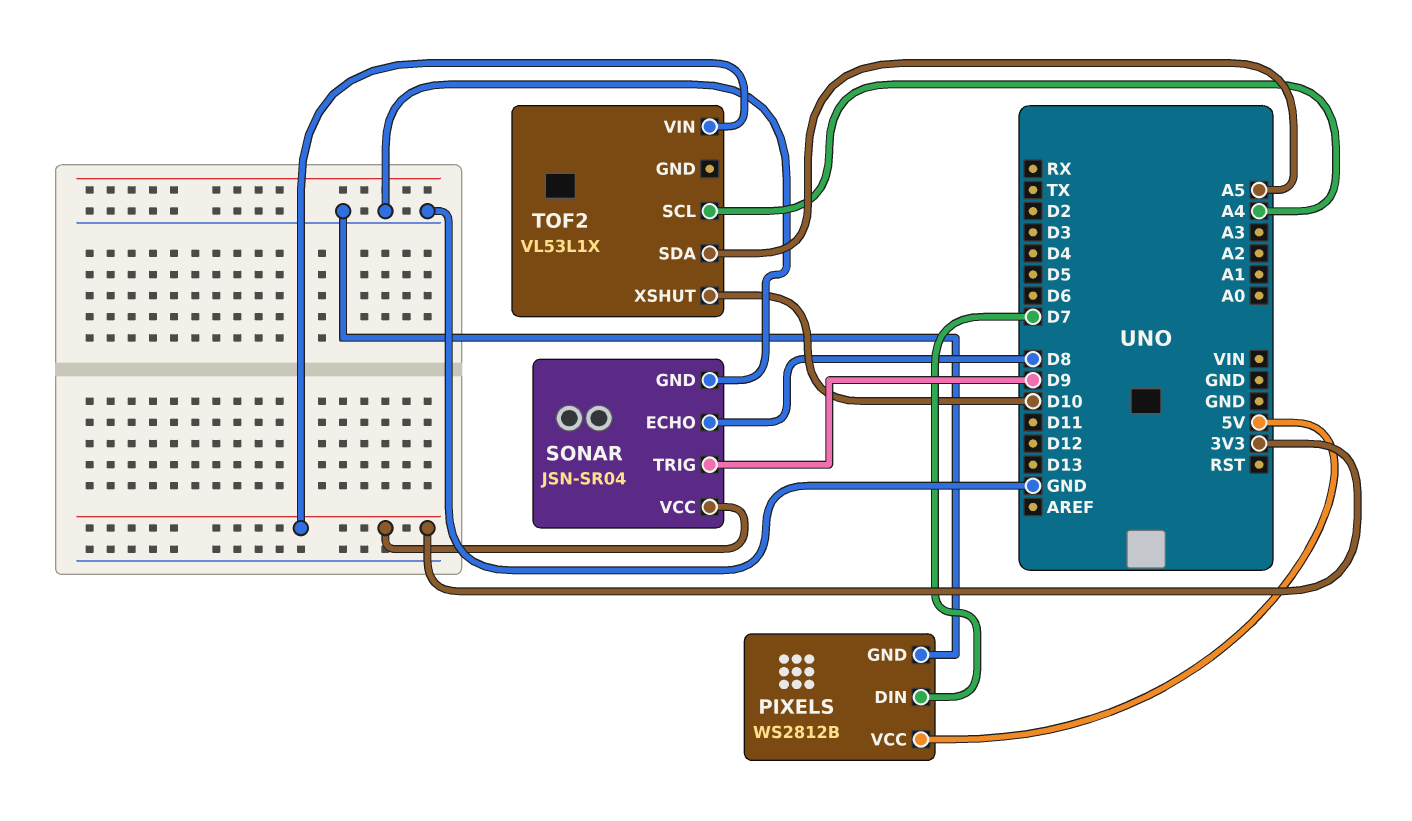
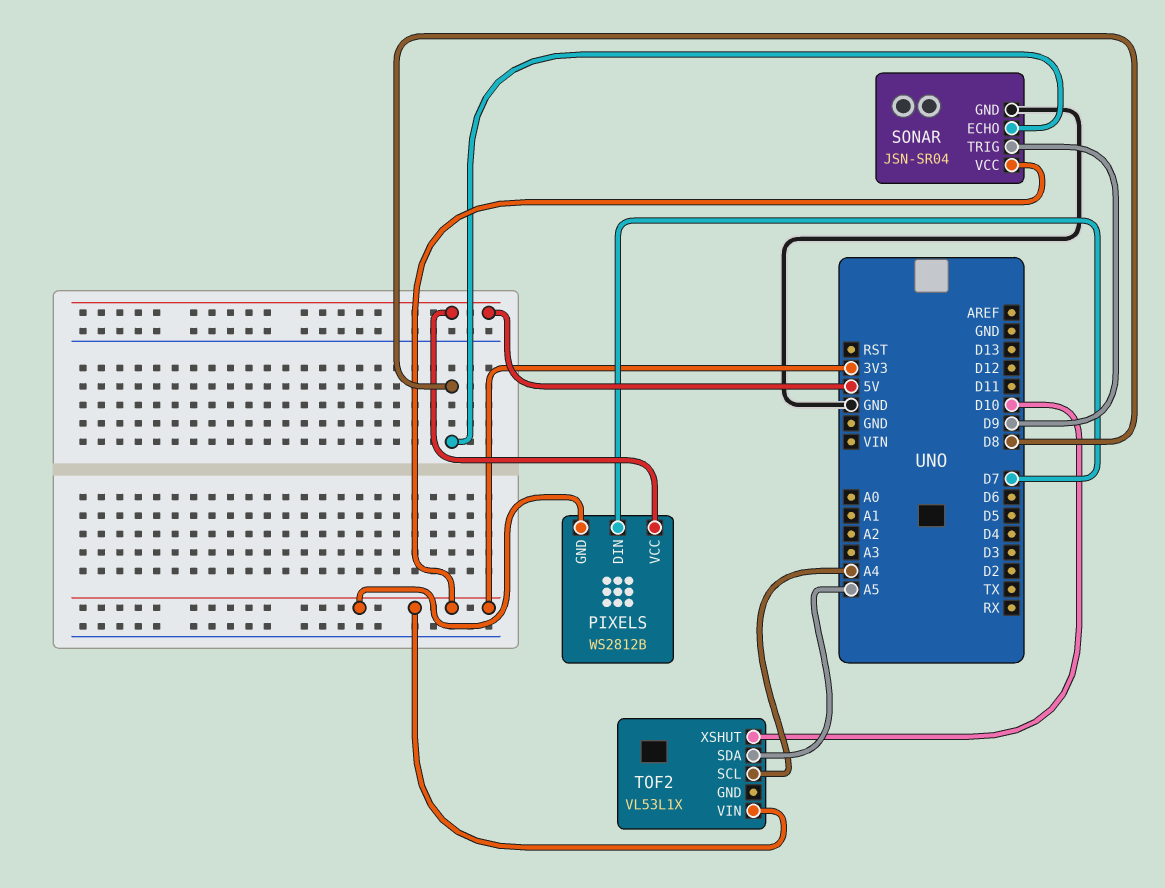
PIXELS pin GND: GND -> 3V3

